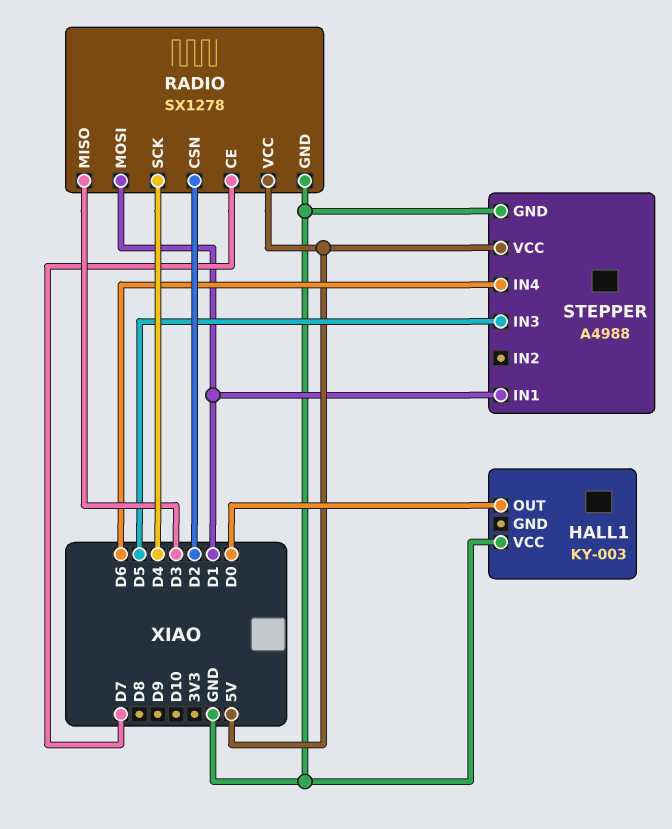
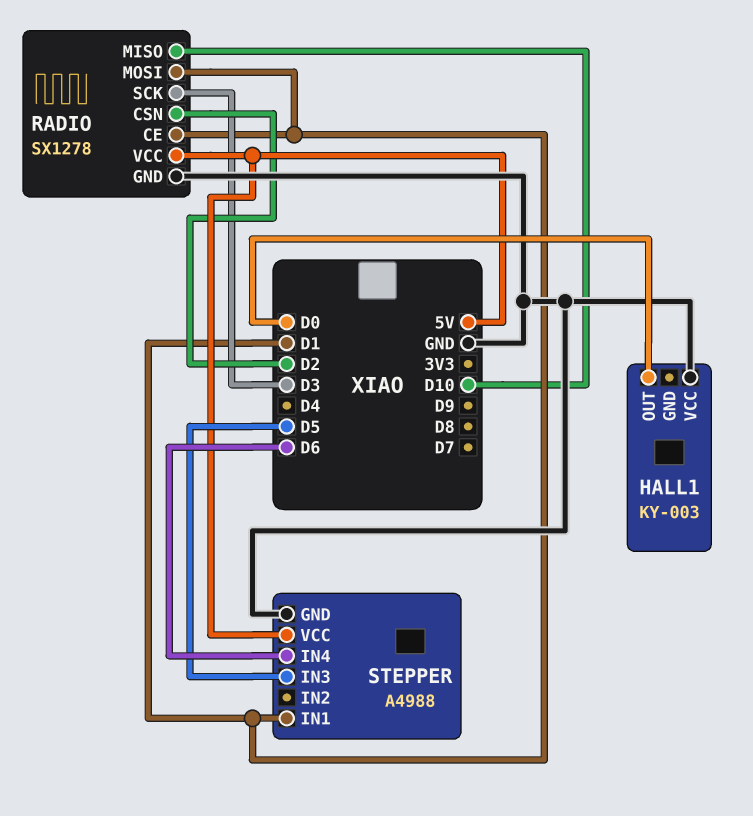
RADIO pin CE: D7 -> D1
RADIO pin MISO: D3 -> D10
RADIO pin SCK: D4 -> D3

